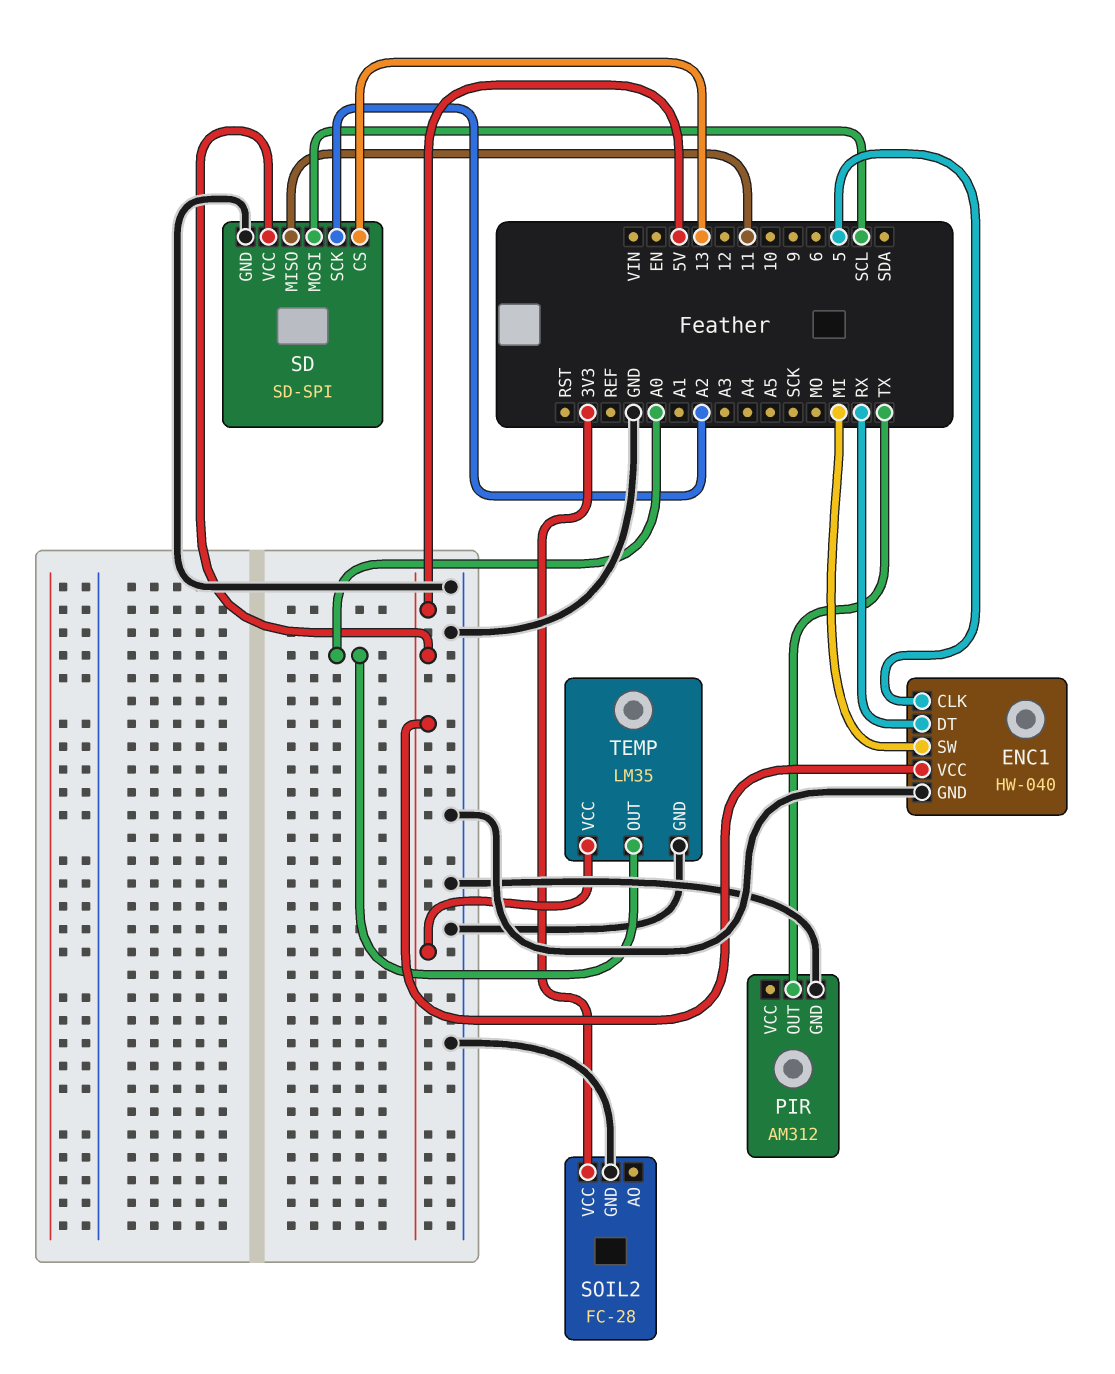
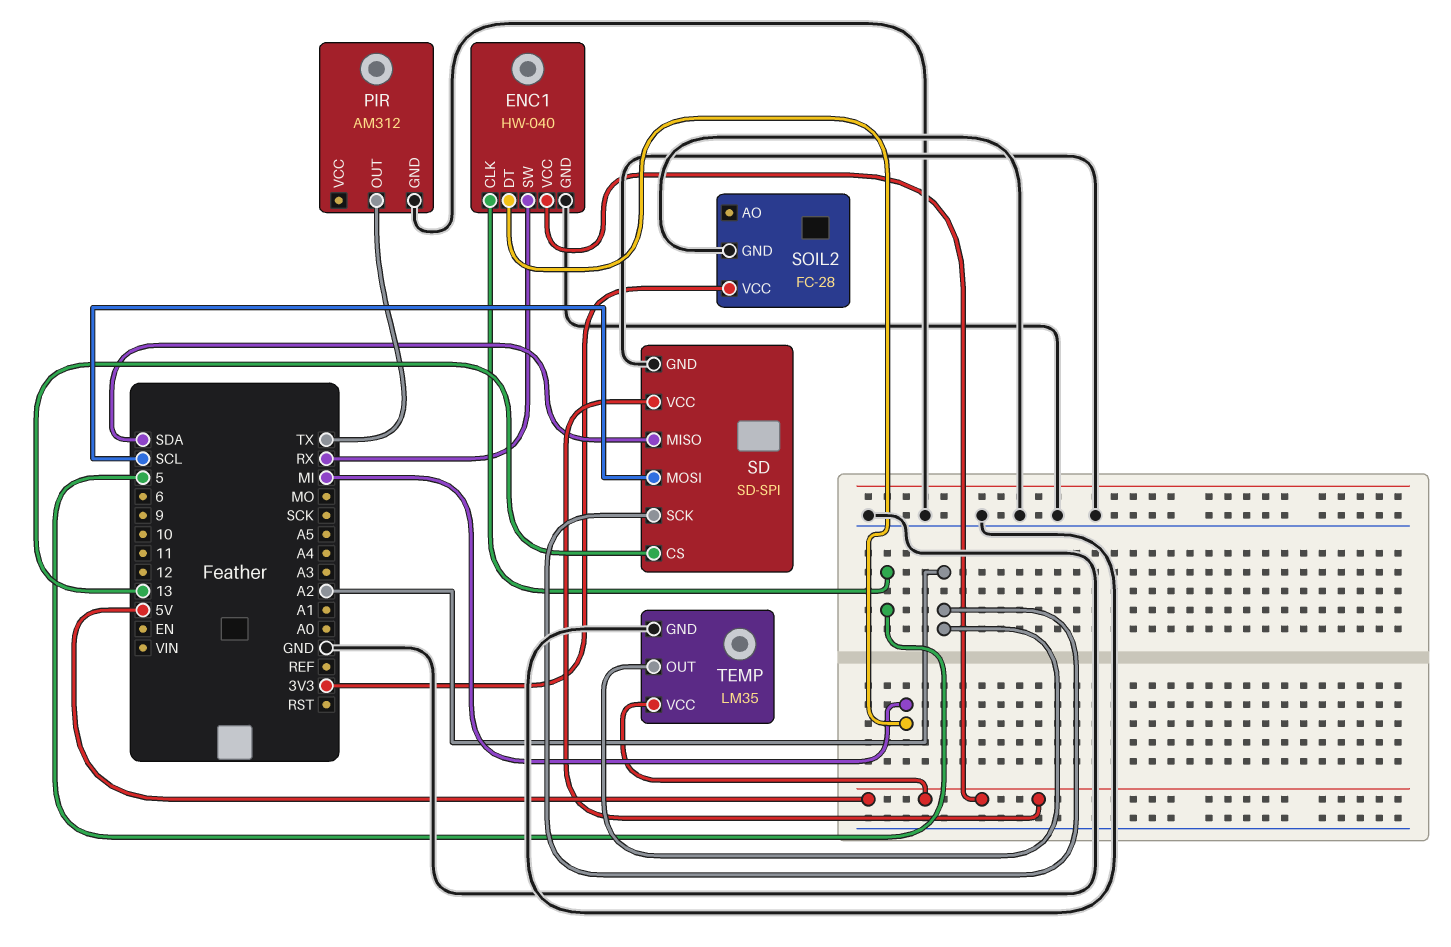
ENC1 pin DT: RX -> MI
ENC1 pin SW: MI -> RX
SD pin MISO: 11 -> SDA
TEMP pin OUT: A0 -> A2

